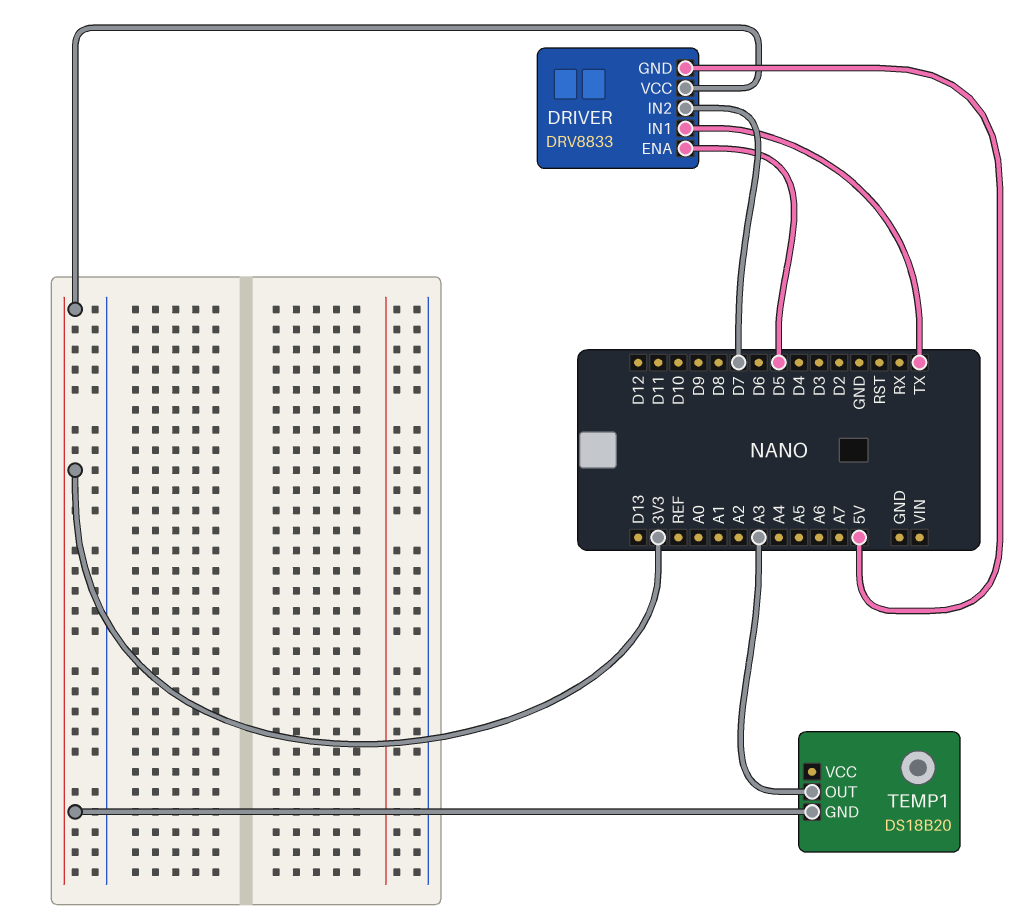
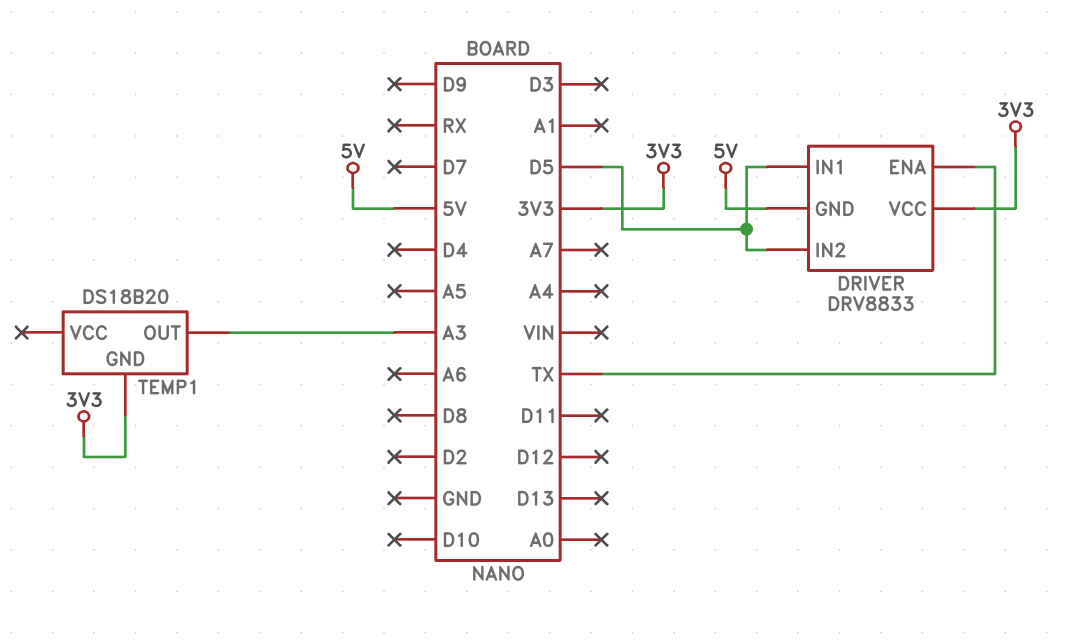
DRIVER pin ENA: D5 -> TX
DRIVER pin IN1: TX -> D5
DRIVER pin IN2: D7 -> D5

